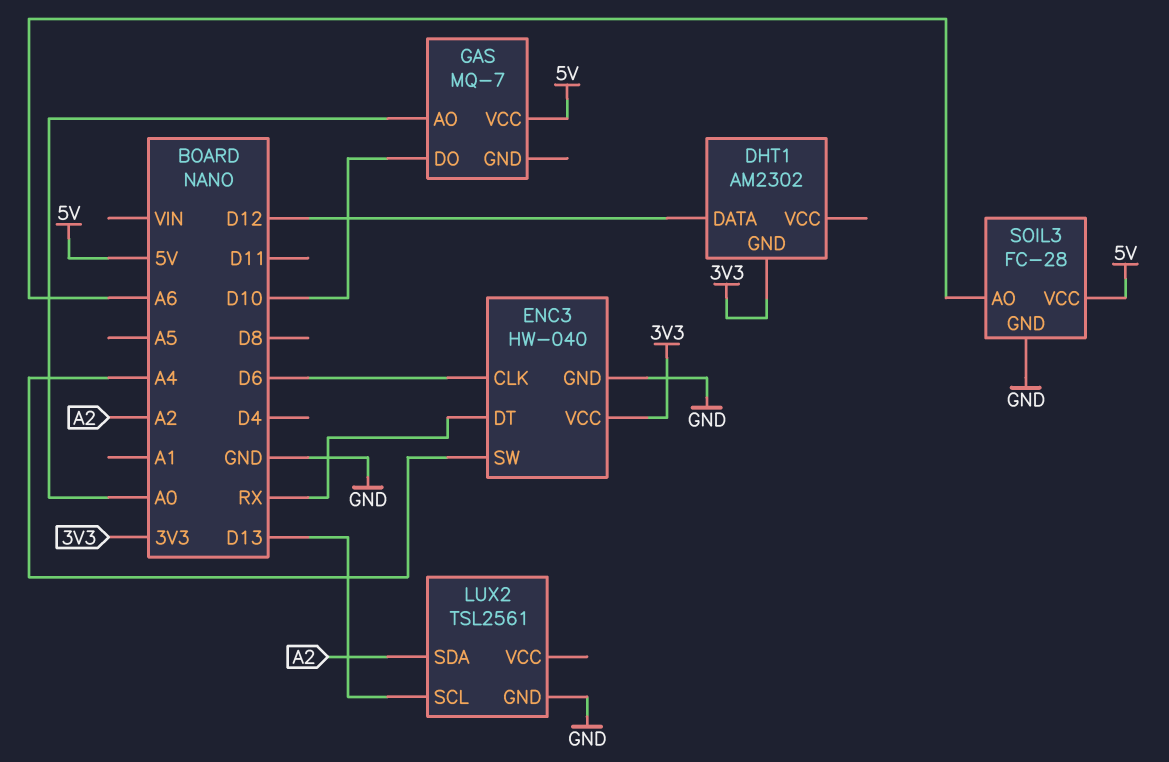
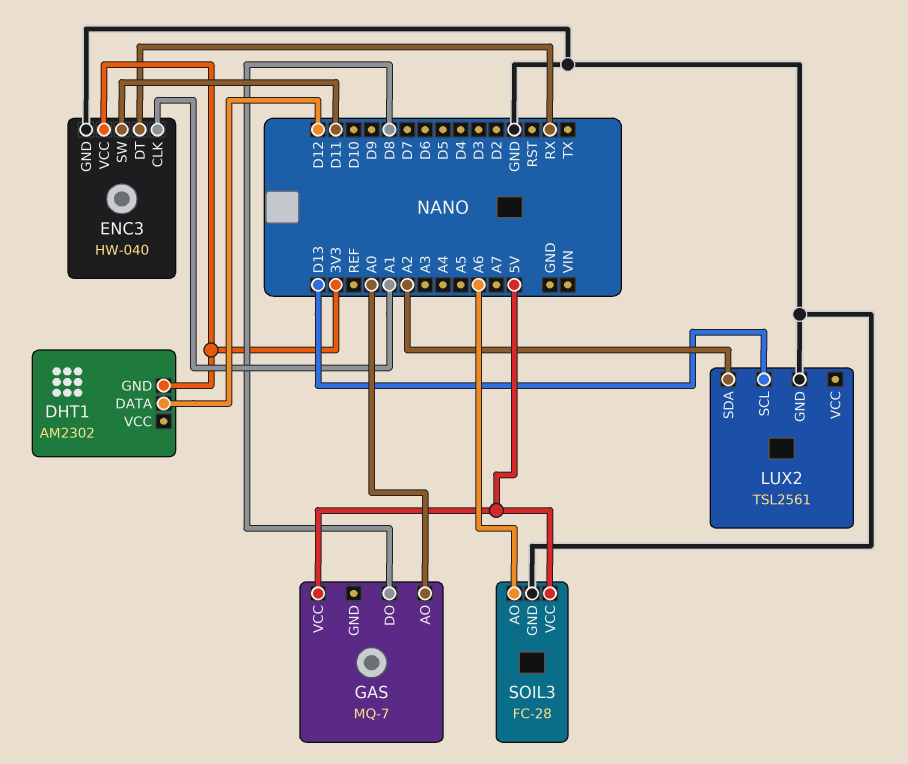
ENC3 pin CLK: D6 -> A1
ENC3 pin SW: A4 -> D11
GAS pin DO: D10 -> D8

